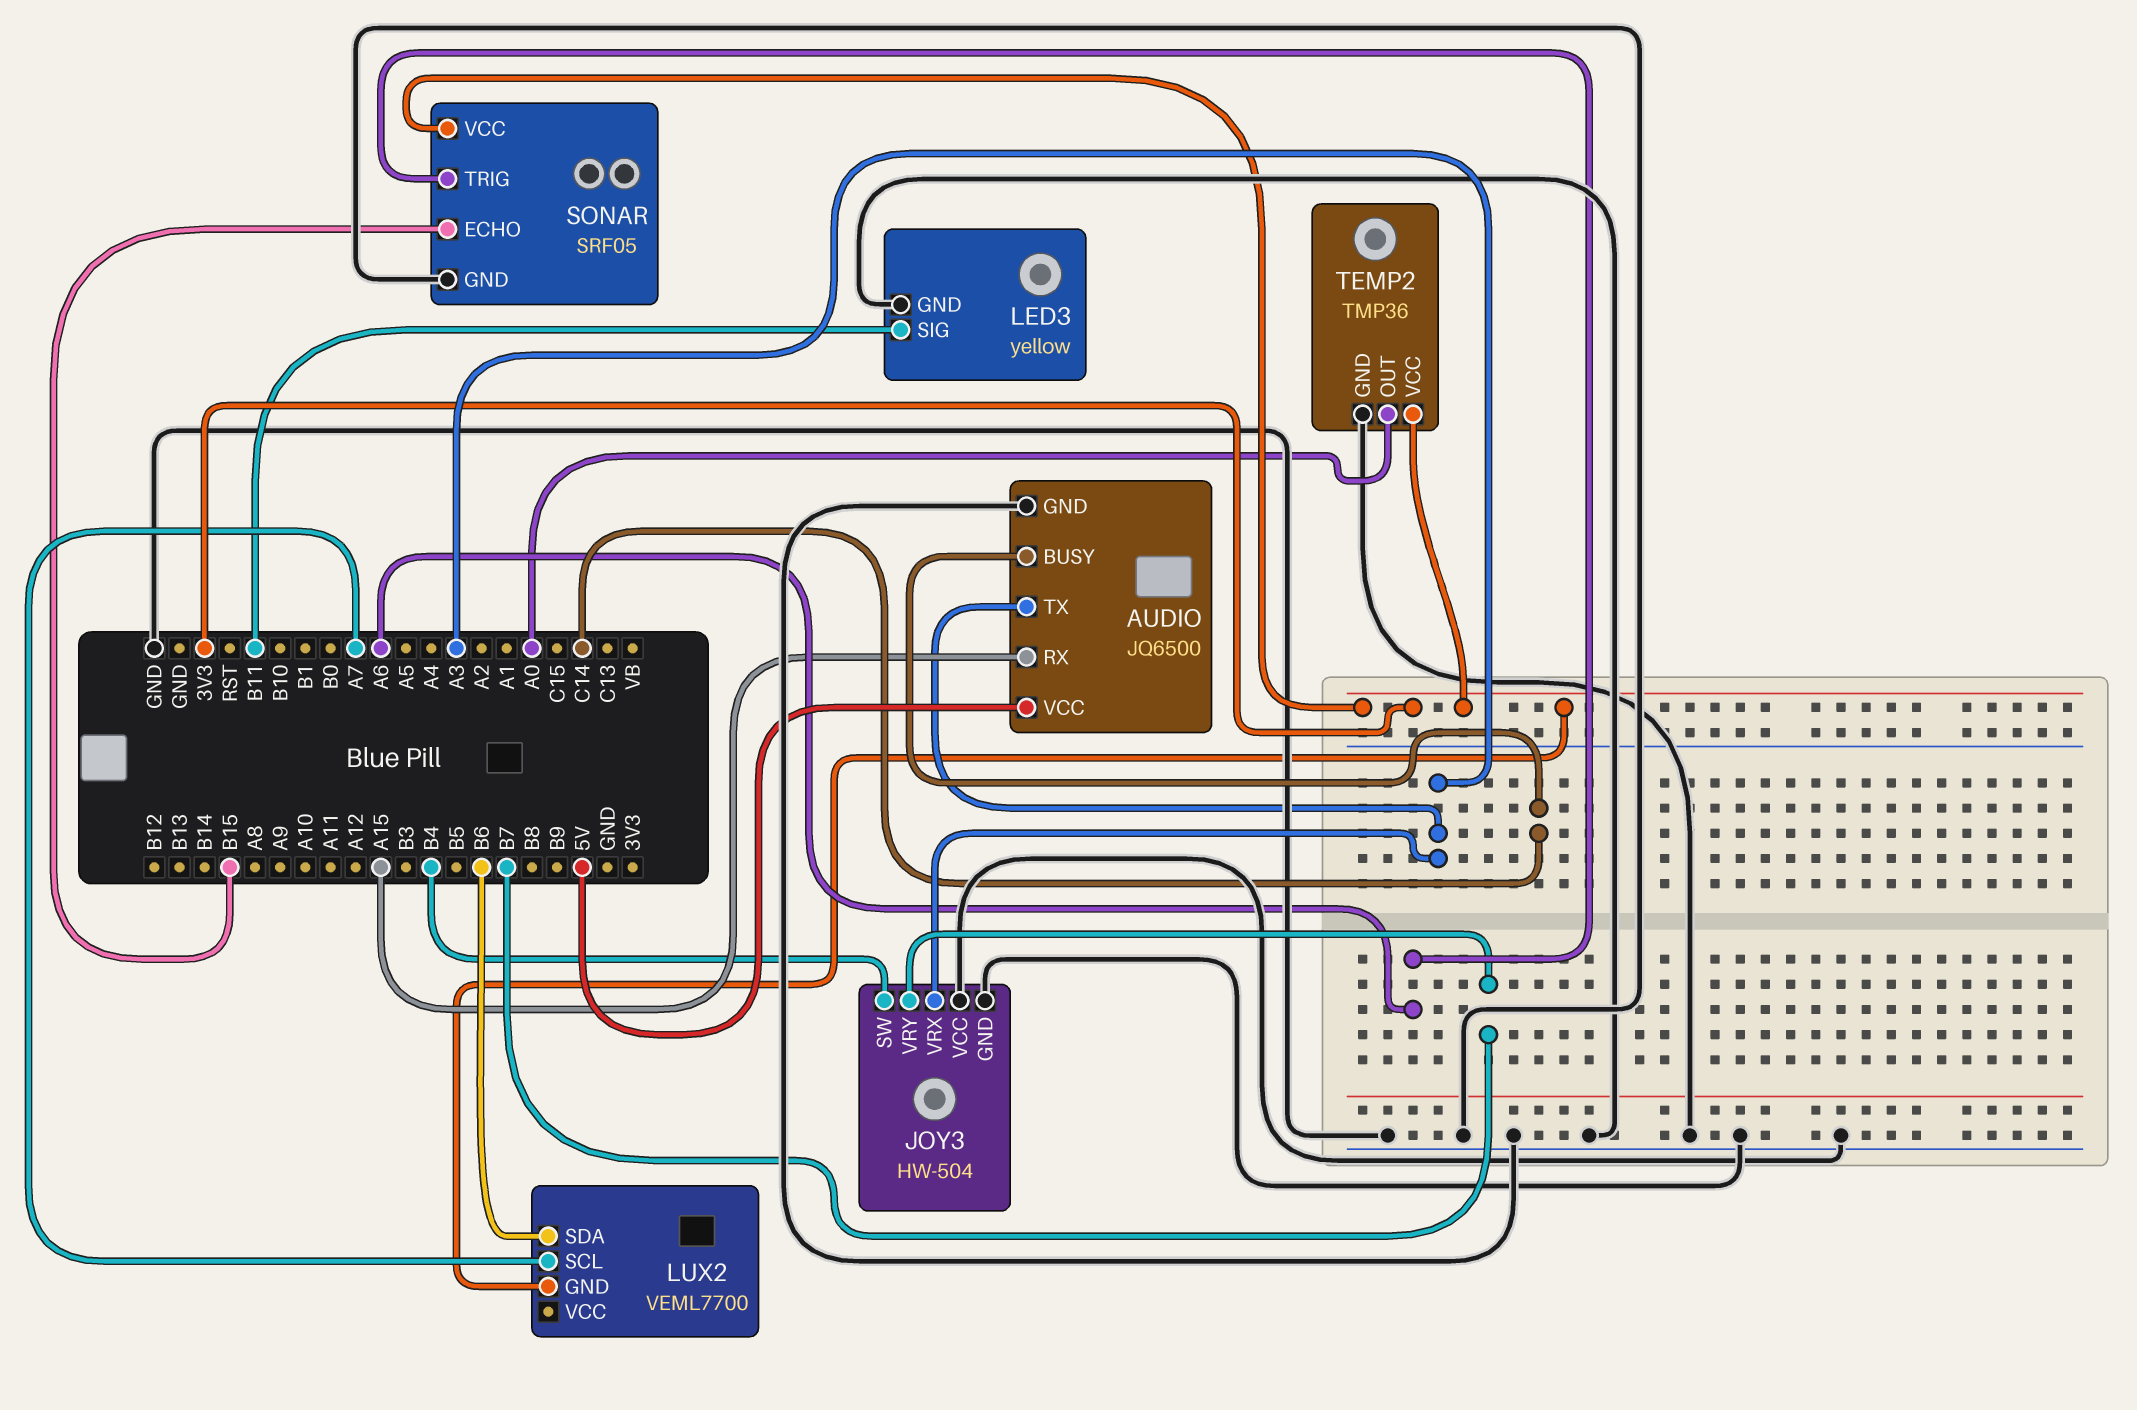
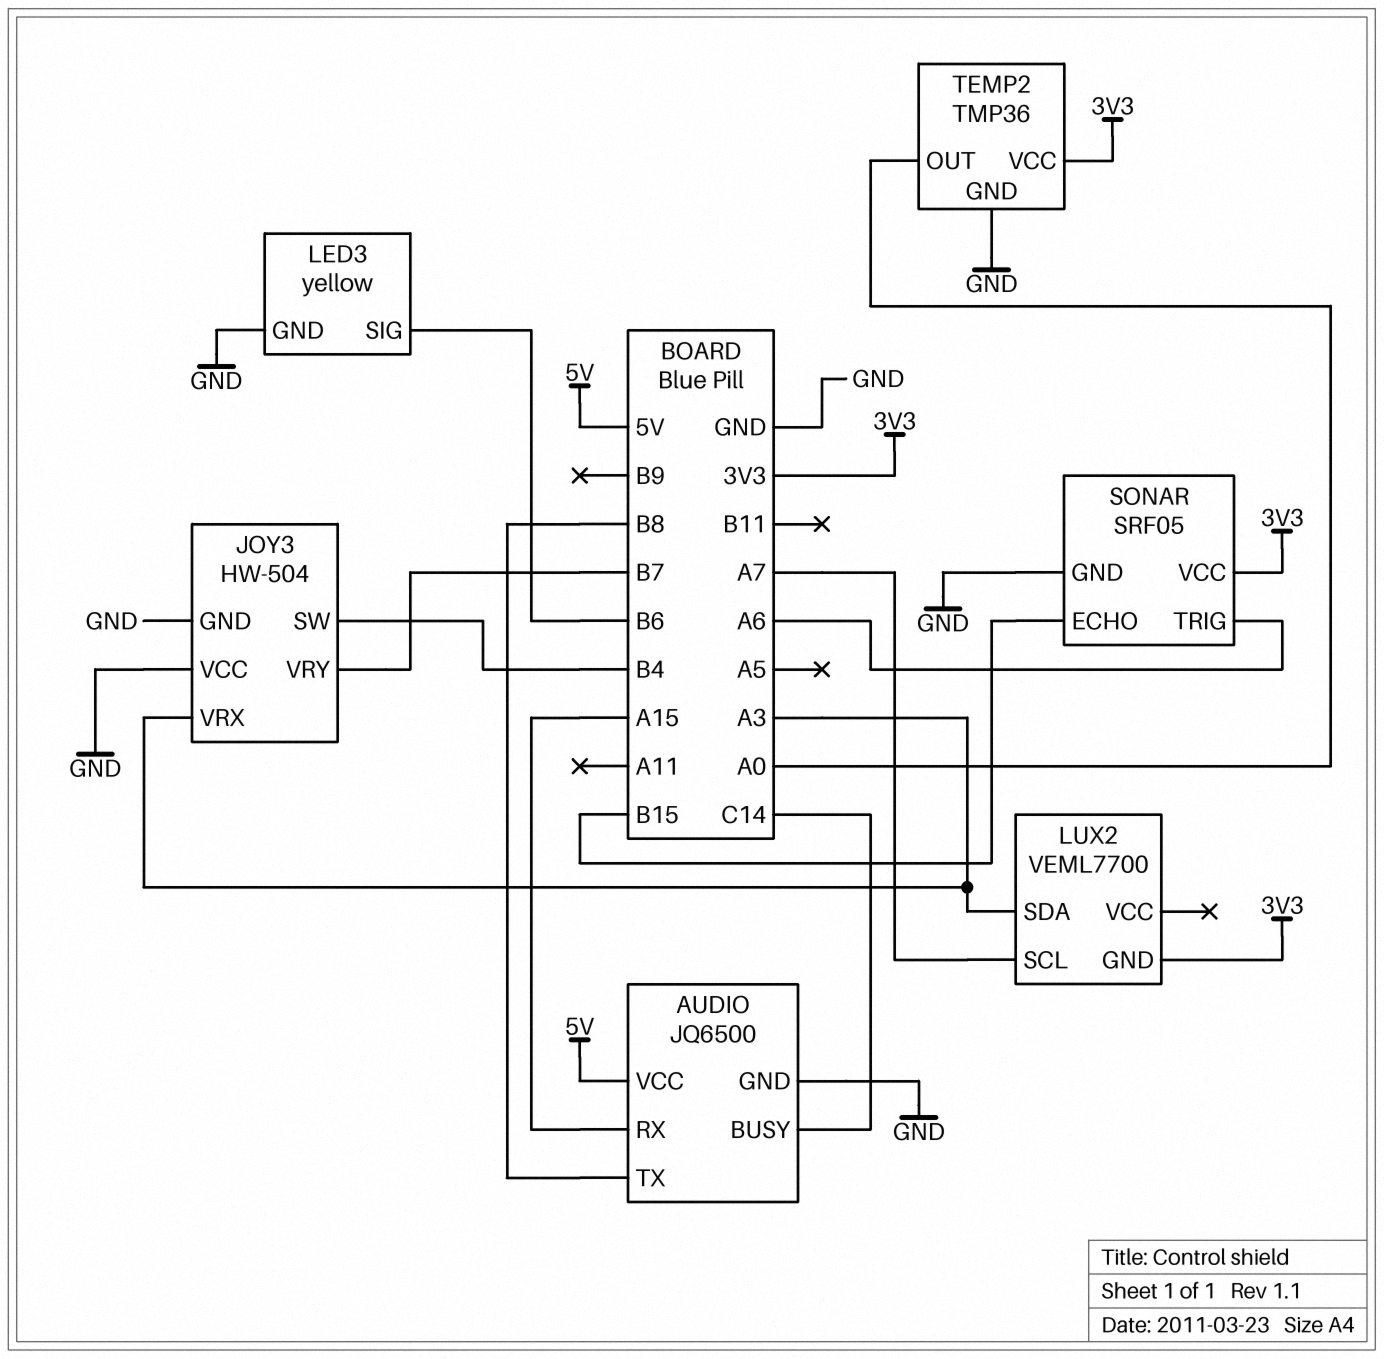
AUDIO pin TX: A3 -> B8
LED3 pin SIG: B11 -> B6
LUX2 pin SDA: B6 -> A3

